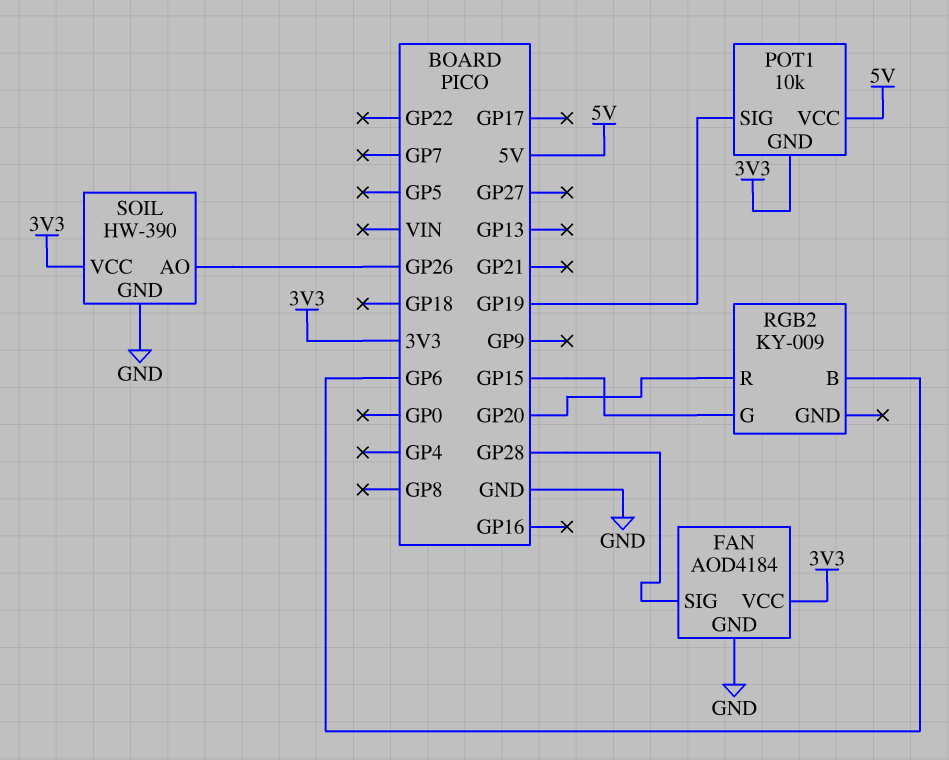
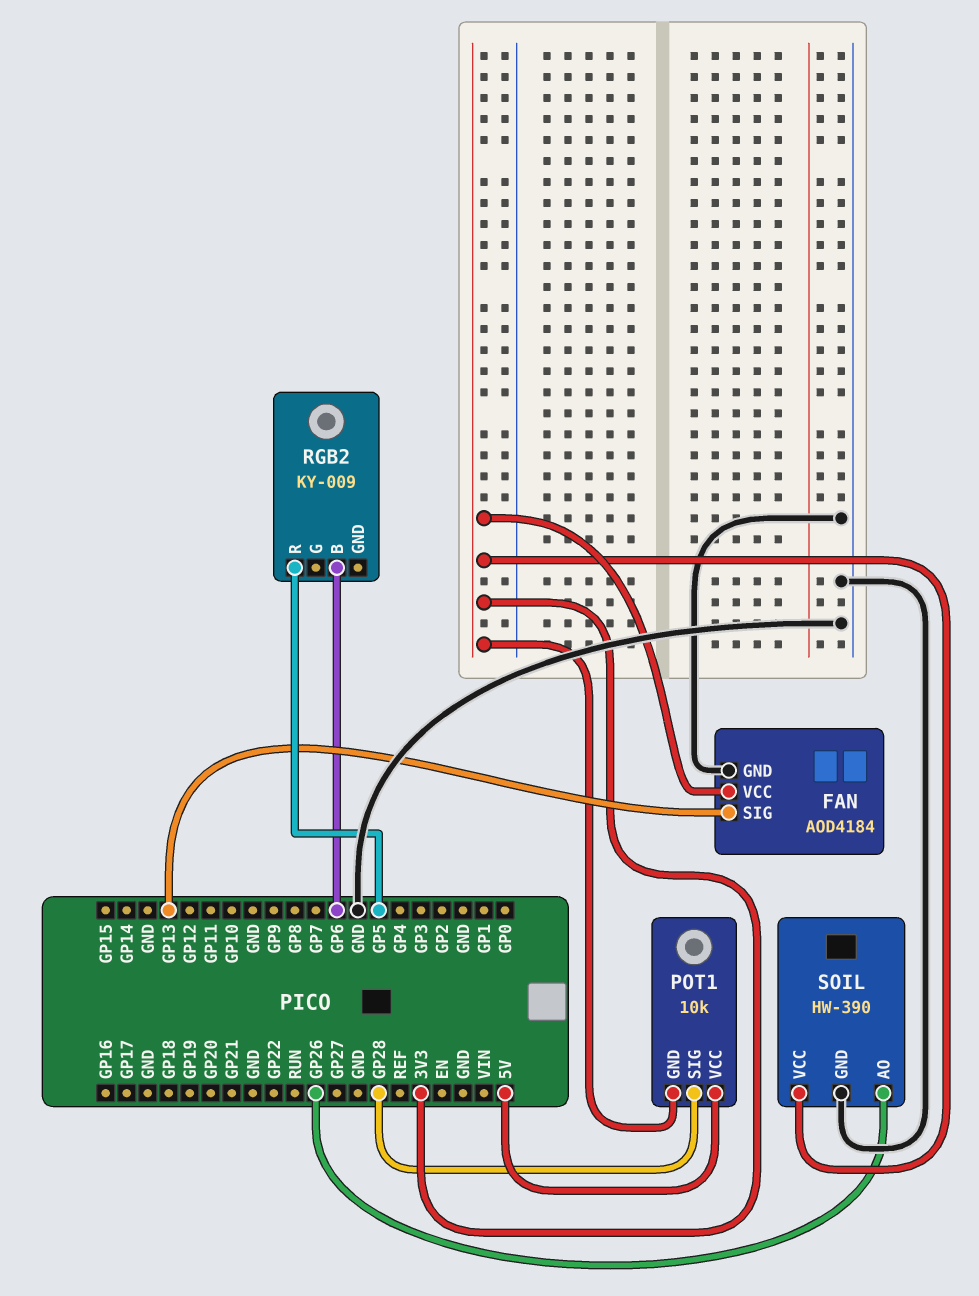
FAN pin SIG: GP28 -> GP13
POT1 pin SIG: GP19 -> GP28
RGB2 pin G: GP15 -> none
RGB2 pin R: GP20 -> GP5

